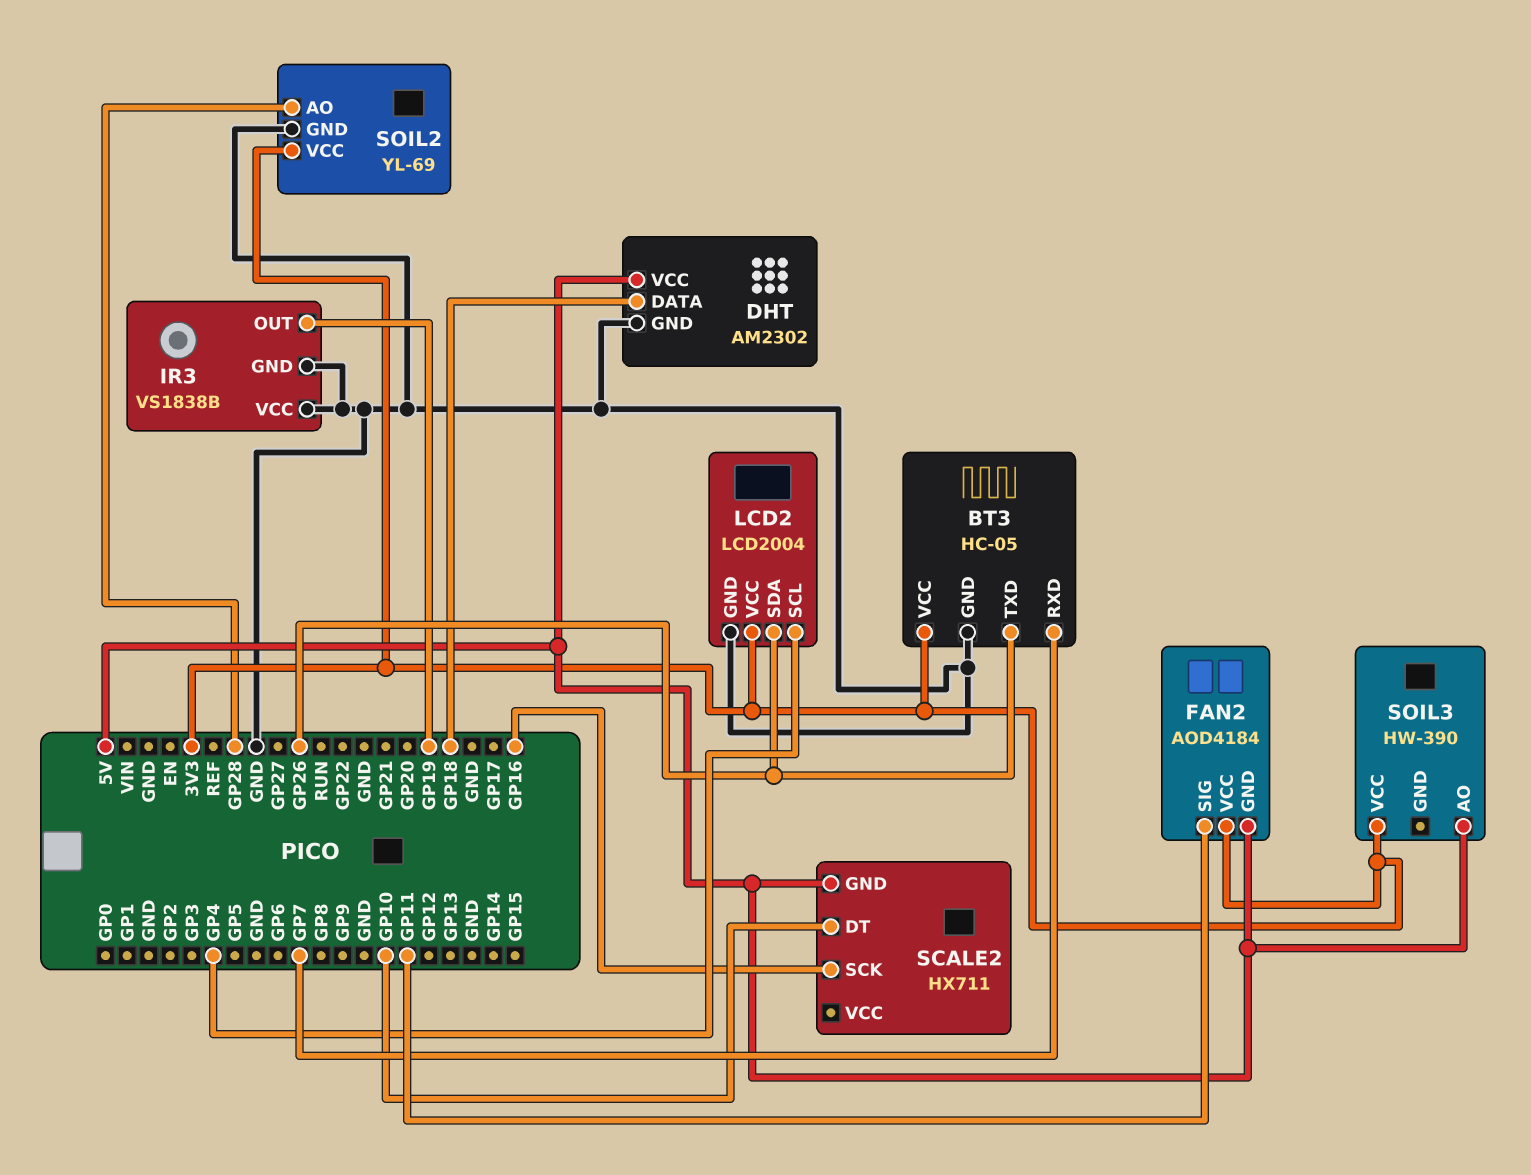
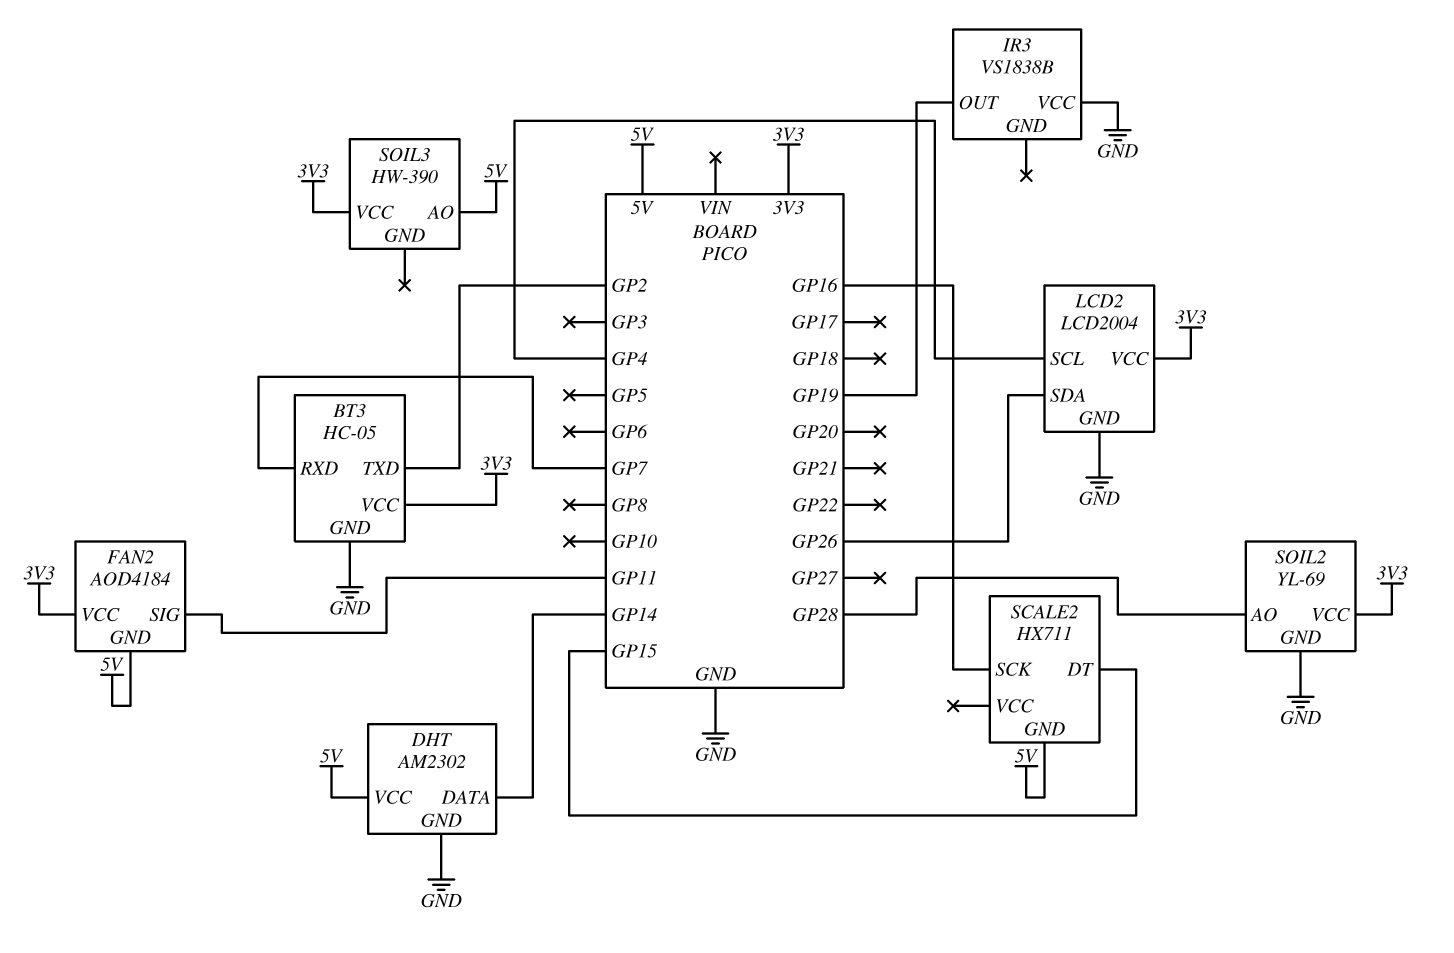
BT3 pin TXD: GP26 -> GP2
DHT pin DATA: GP18 -> GP14
IR3 pin GND: GND -> none
SCALE2 pin DT: GP10 -> GP15

